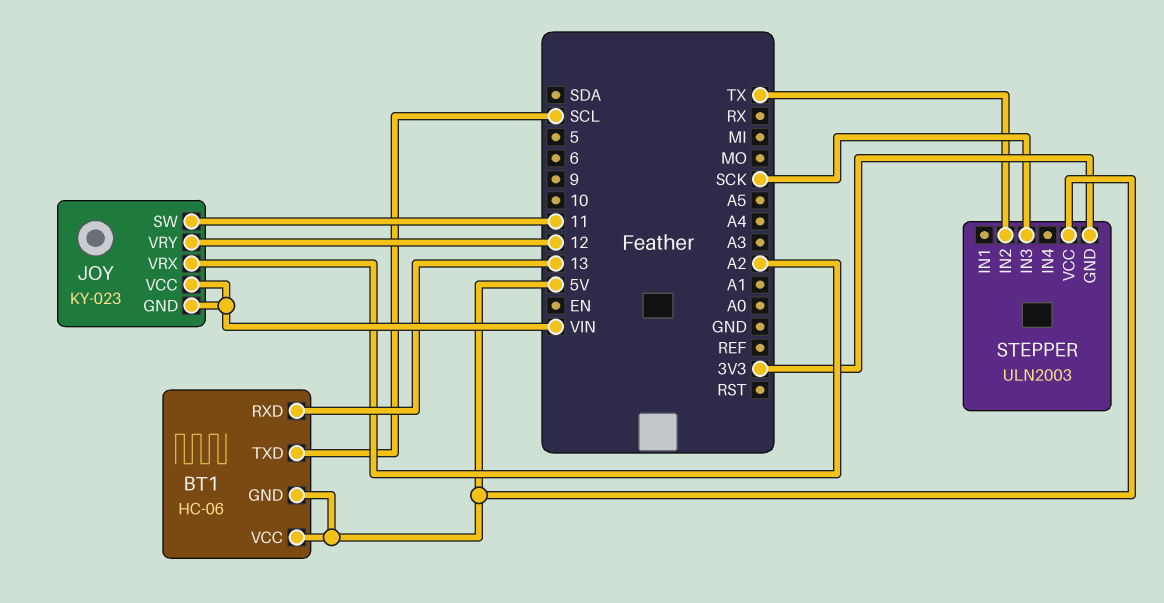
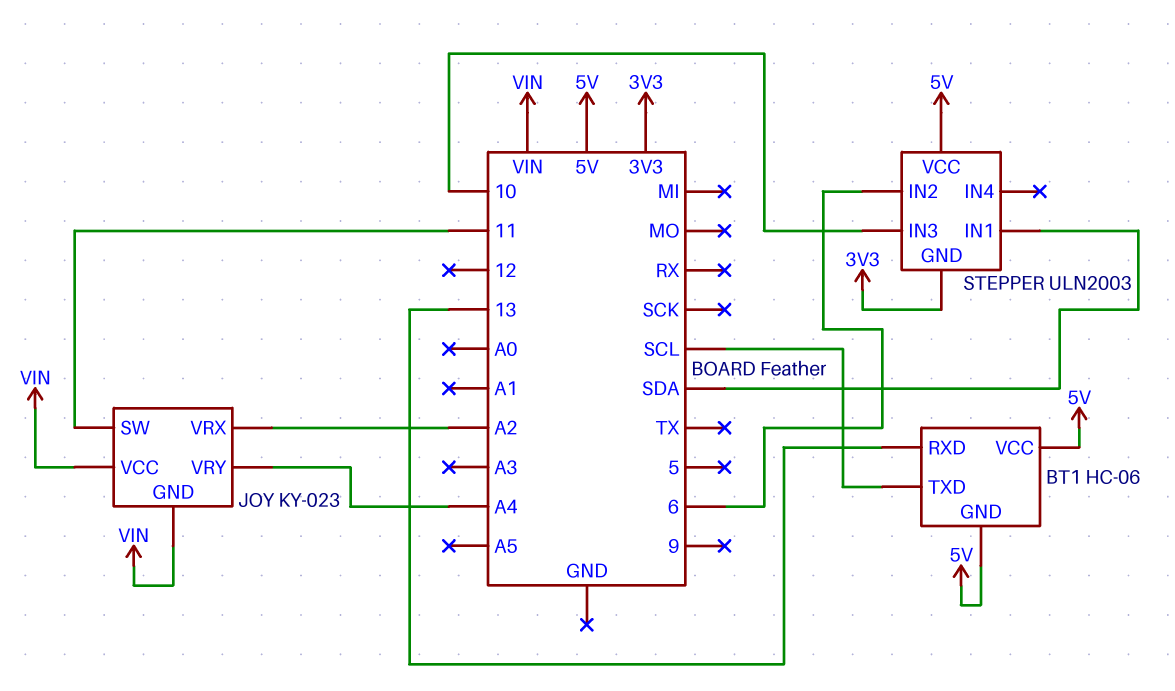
JOY pin VRY: 12 -> A4
STEPPER pin IN1: none -> SDA
STEPPER pin IN2: TX -> 6
STEPPER pin IN3: SCK -> 10

